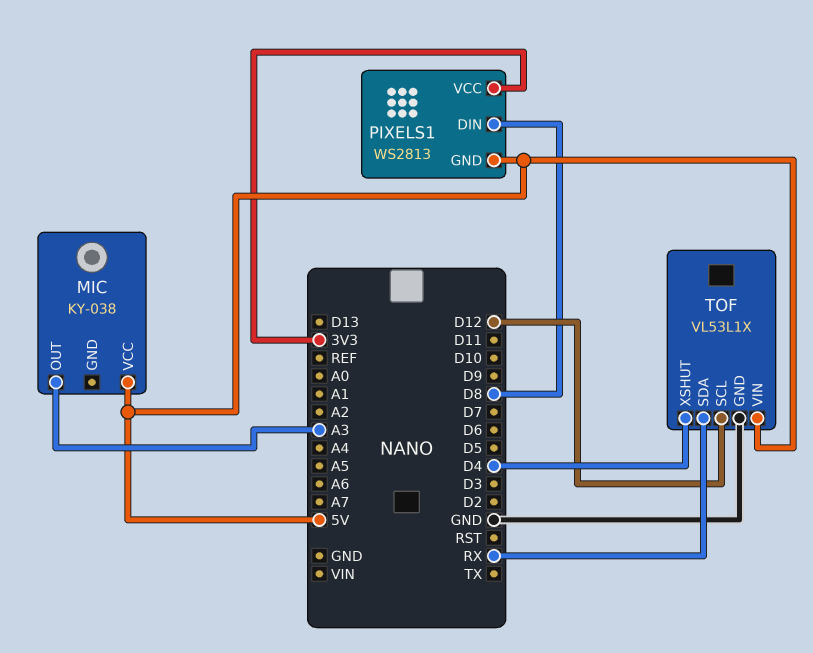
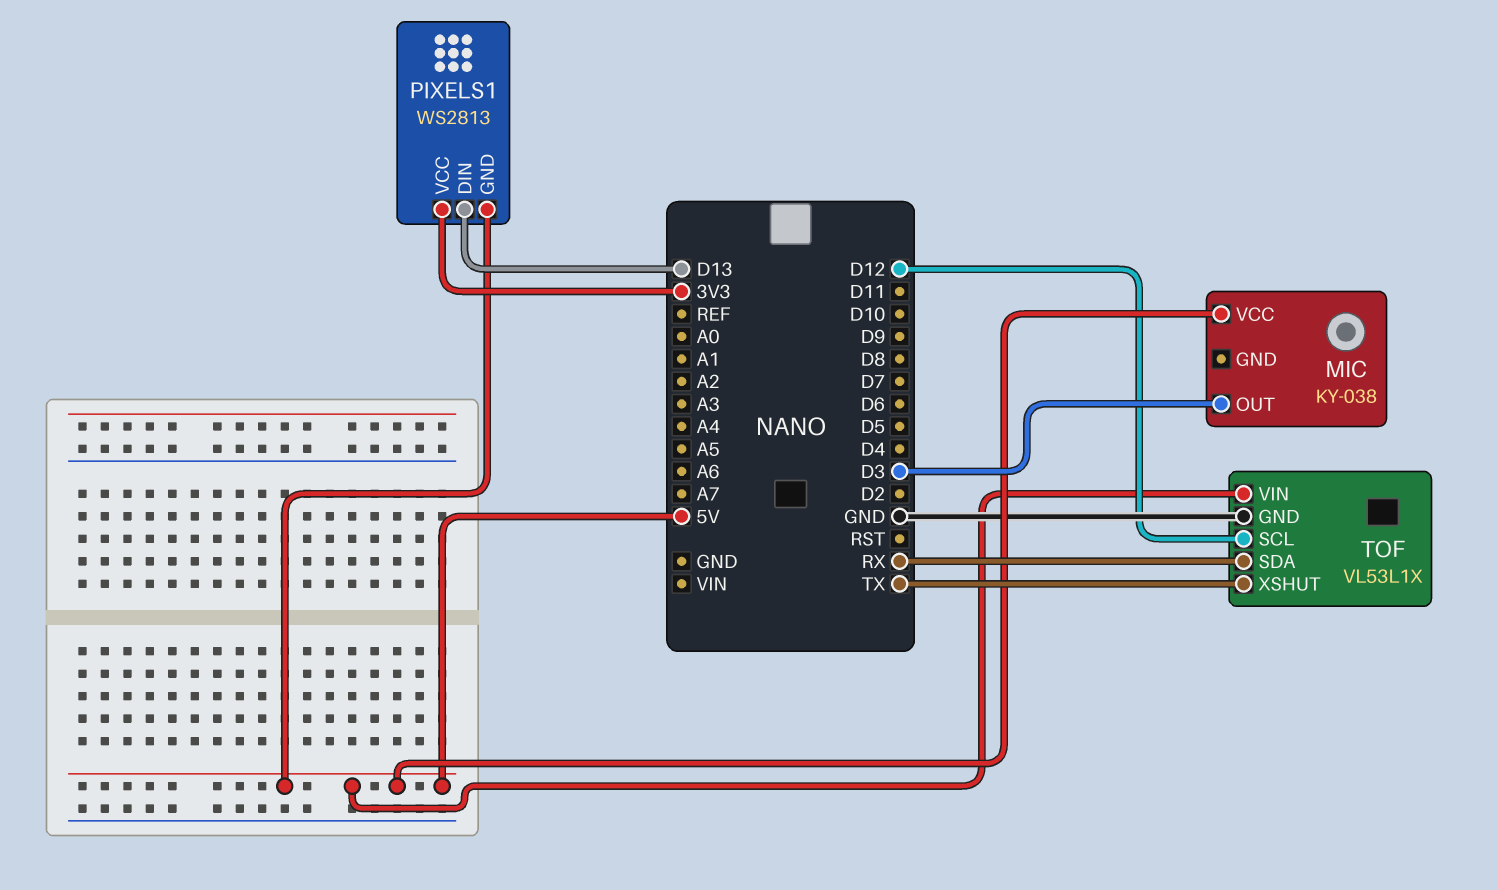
MIC pin OUT: A3 -> D3
PIXELS1 pin DIN: D8 -> D13
TOF pin XSHUT: D4 -> TX

